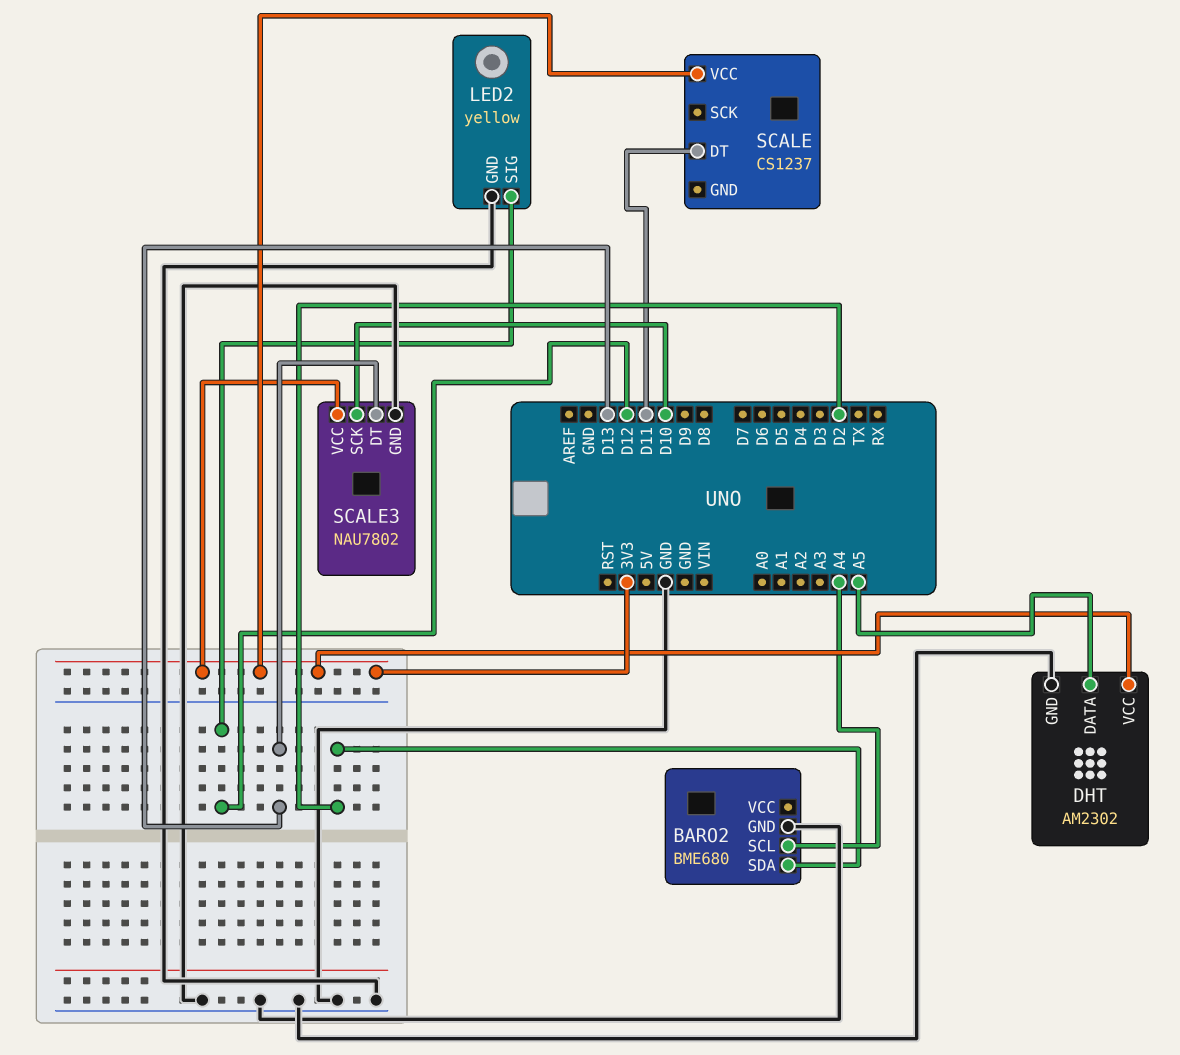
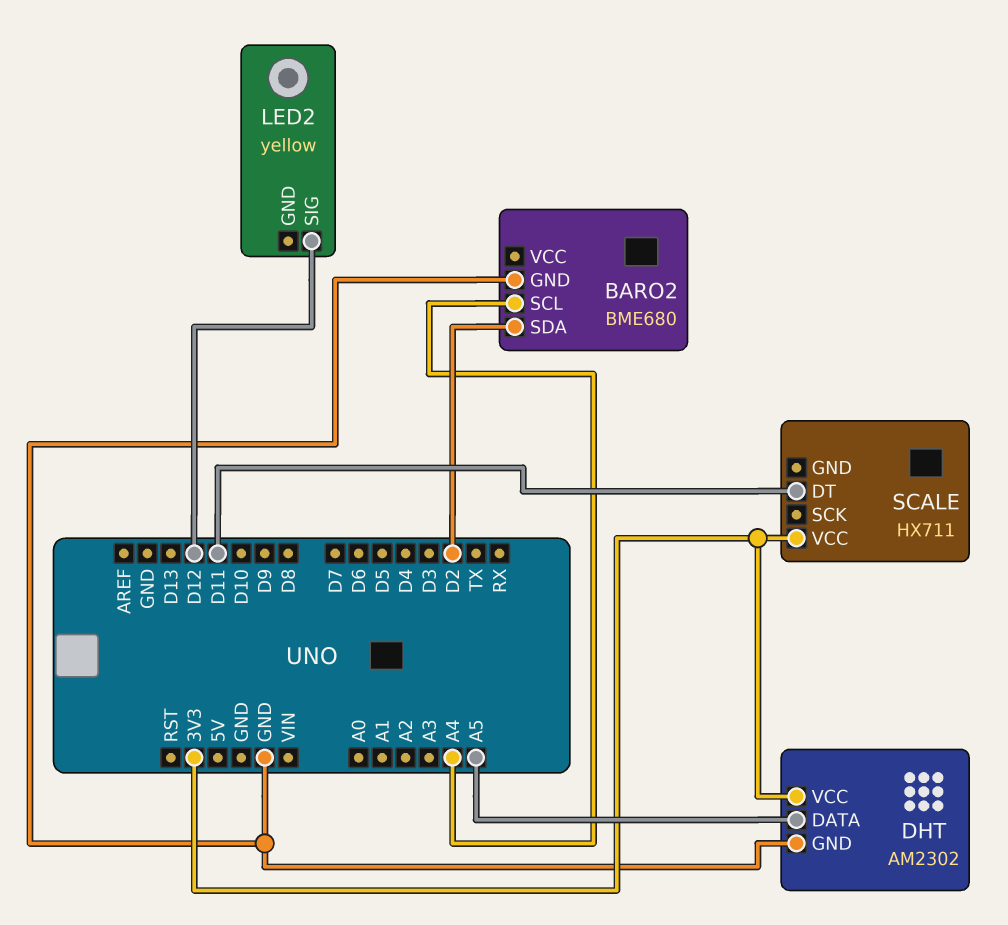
LED2 pin GND: GND -> none
SCALE: CS1237 -> HX711
SCALE3: NAU7802 -> none
SCALE3 pin DT: D13 -> none
SCALE3 pin GND: GND -> none
SCALE3 pin SCK: D10 -> none
SCALE3 pin VCC: 3V3 -> none

